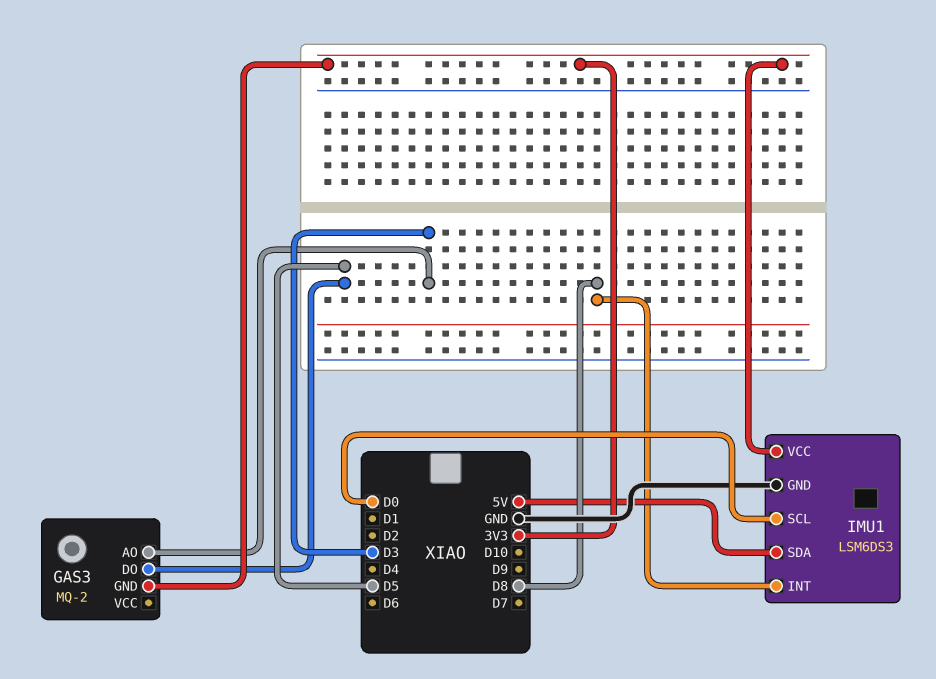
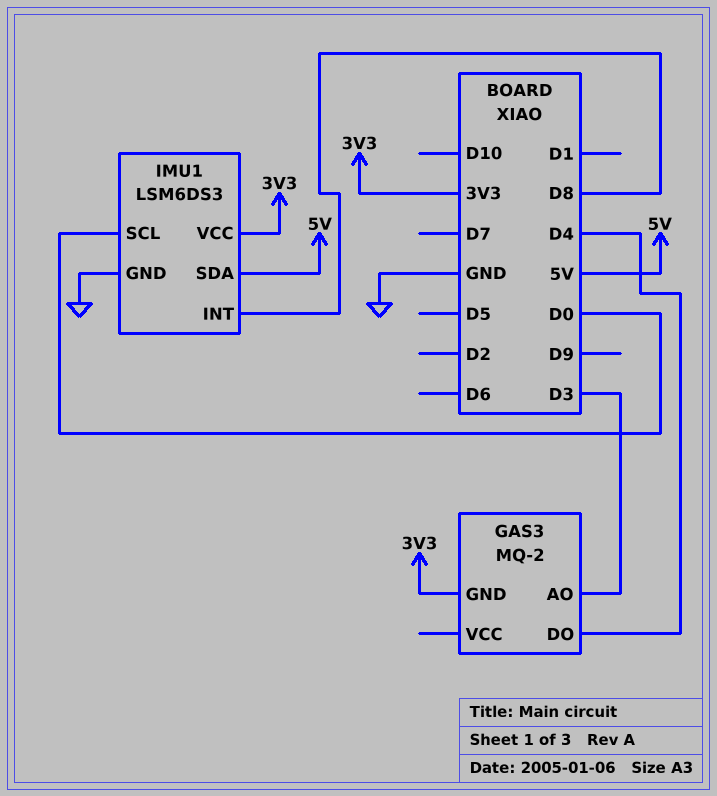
GAS3 pin DO: D5 -> D4

